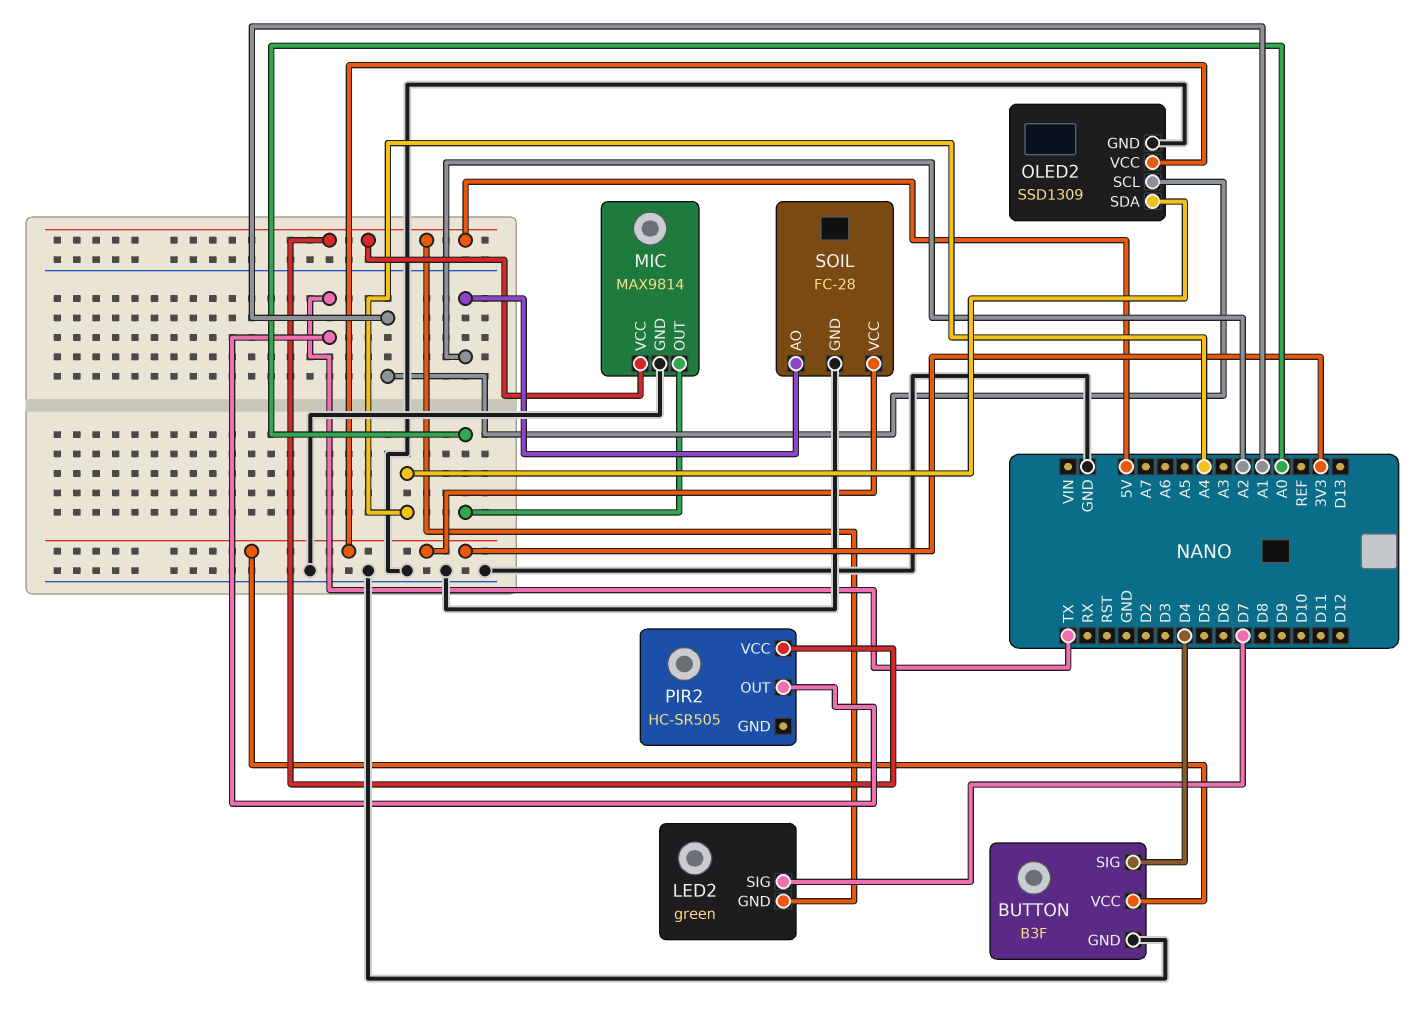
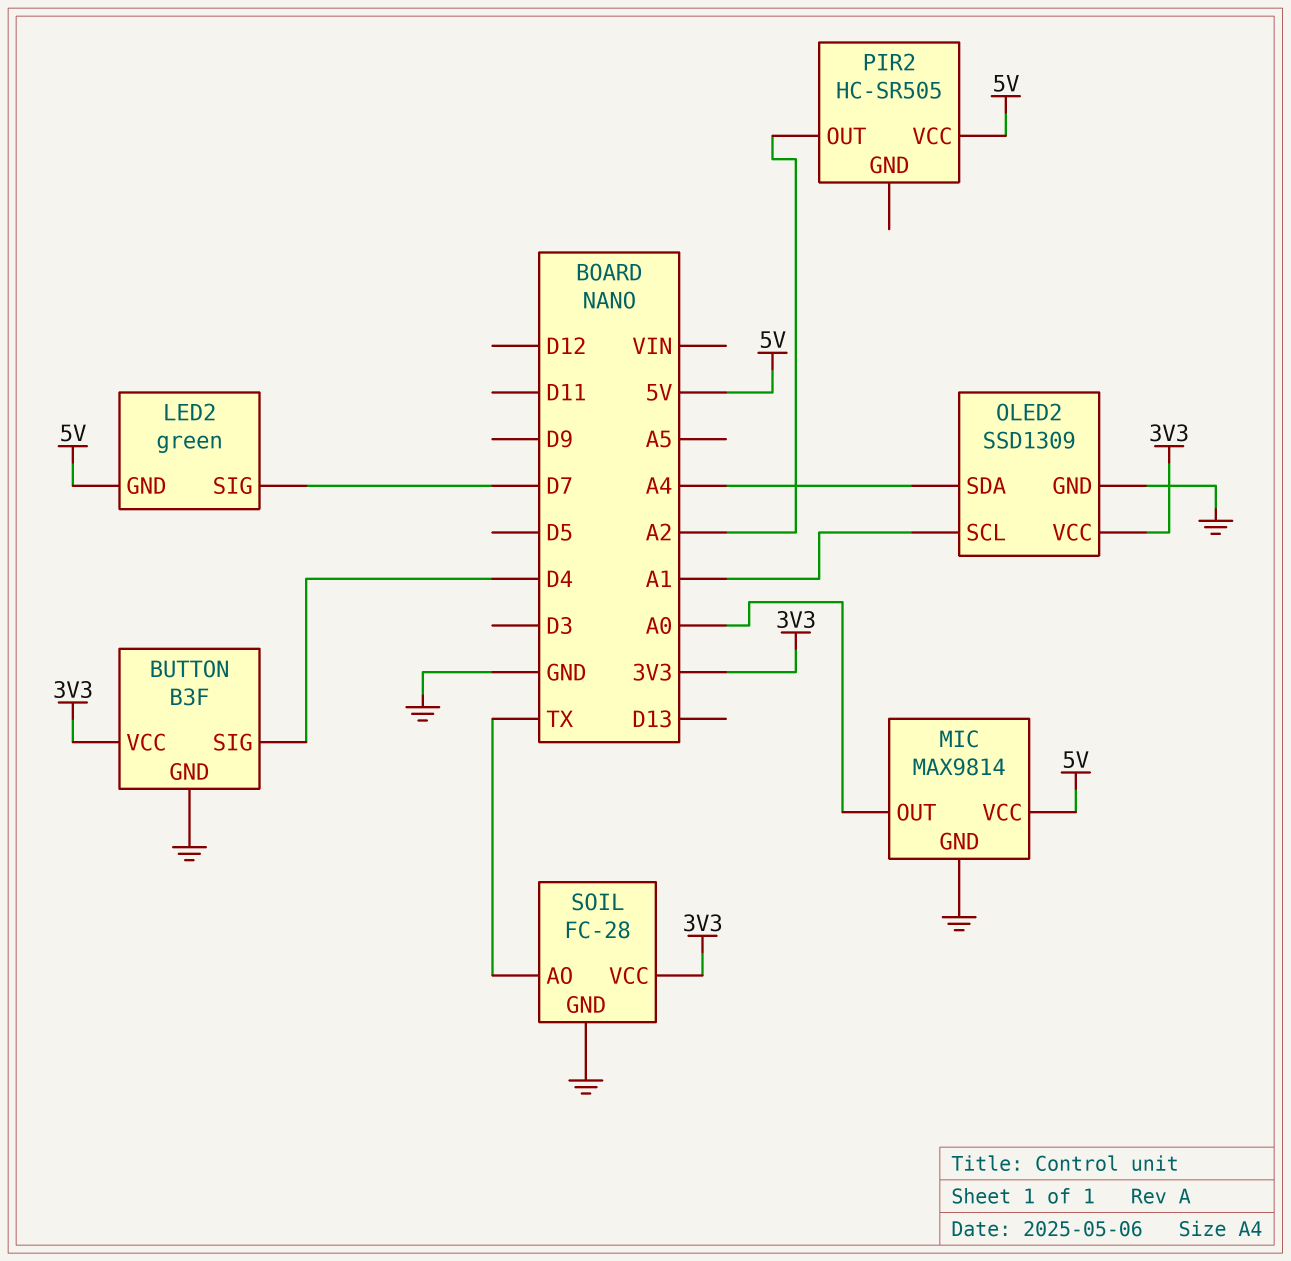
PIR2 pin OUT: TX -> A2
SOIL pin AO: A2 -> TX

